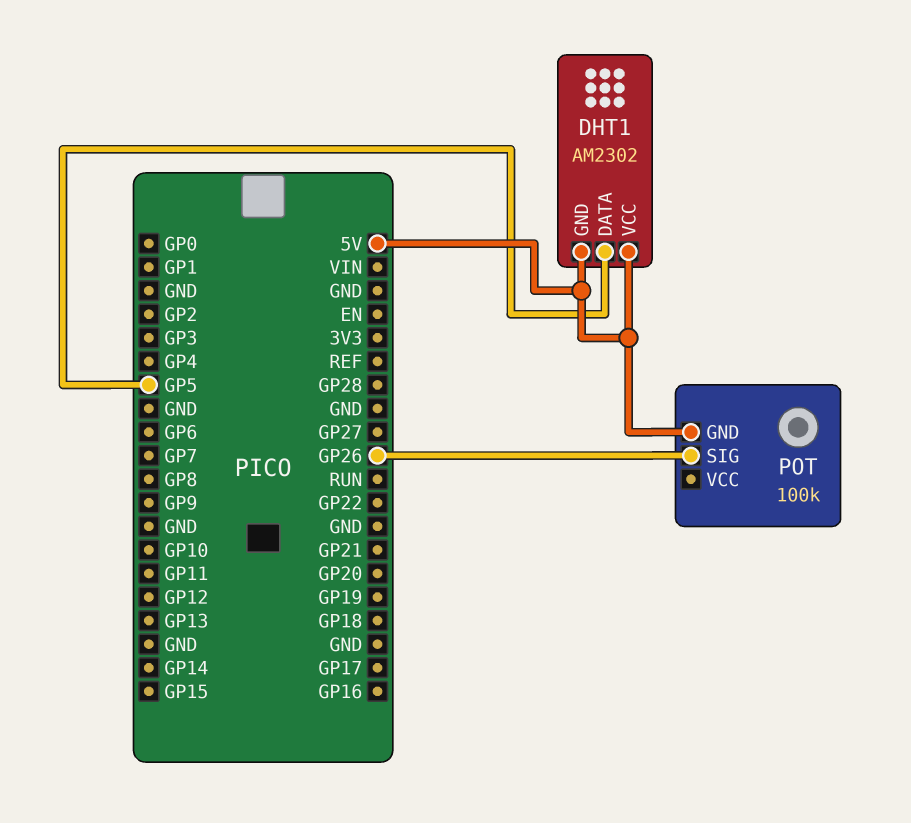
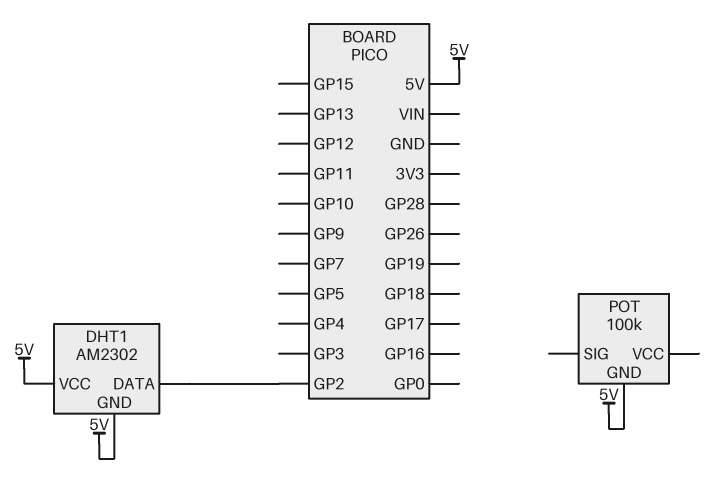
DHT1 pin DATA: GP5 -> GP2
POT pin SIG: GP26 -> none

